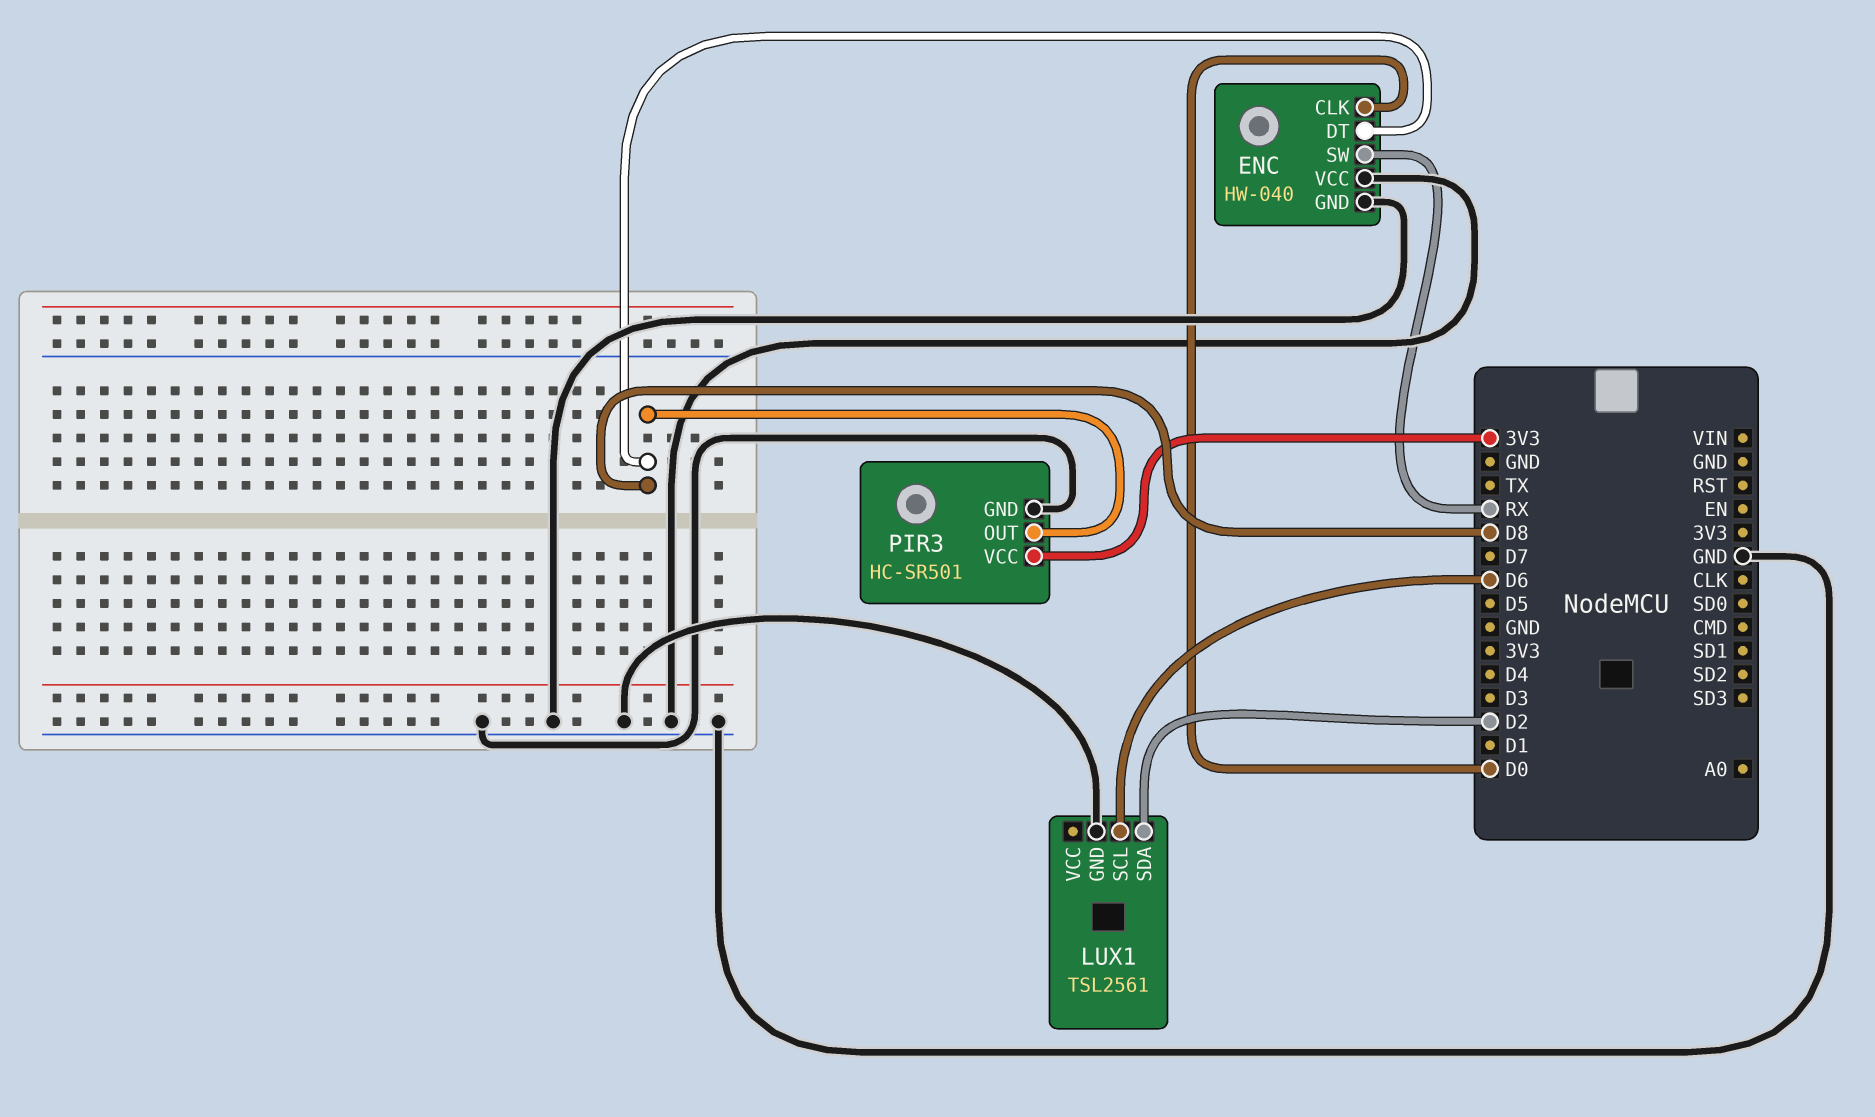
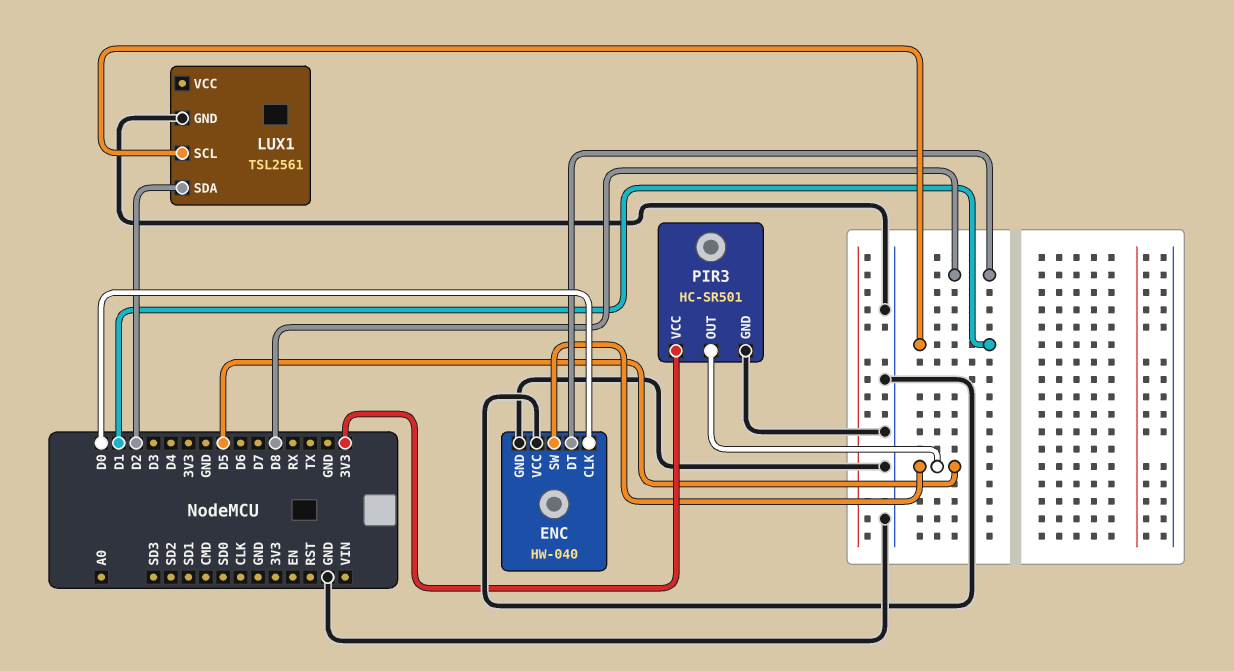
ENC pin SW: RX -> D5
LUX1 pin SCL: D6 -> D1
PIR3 pin OUT: D8 -> D5

